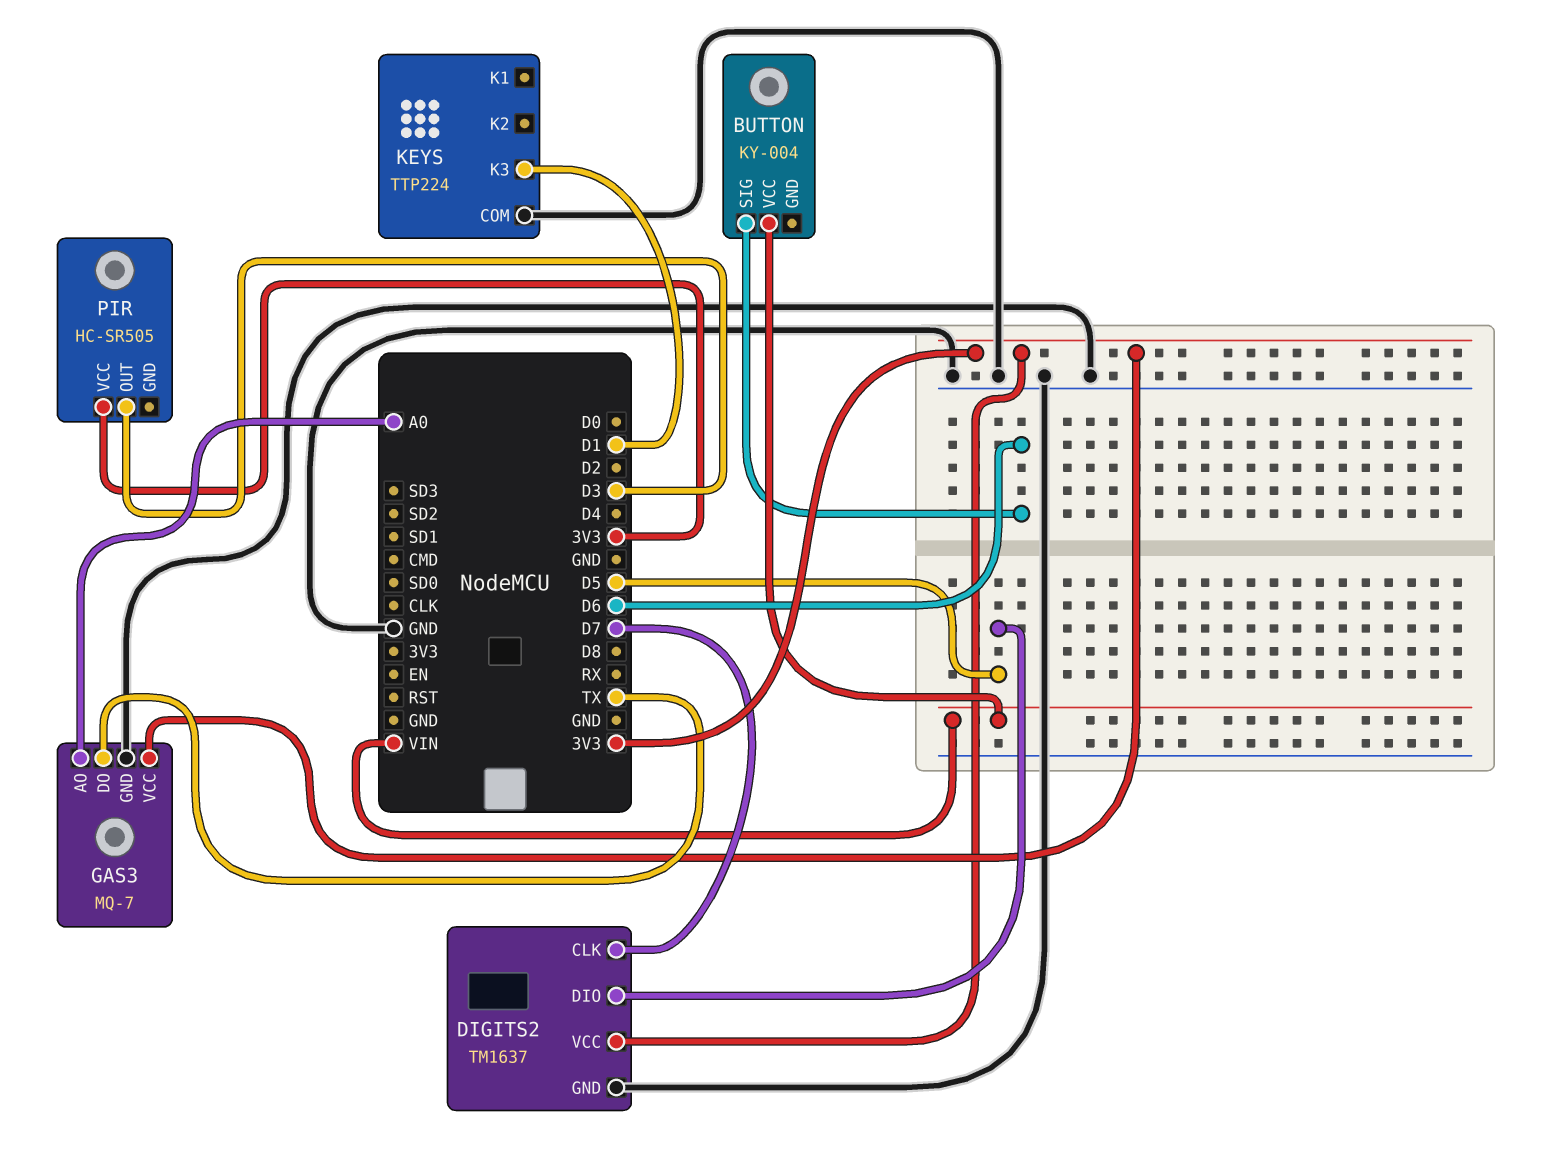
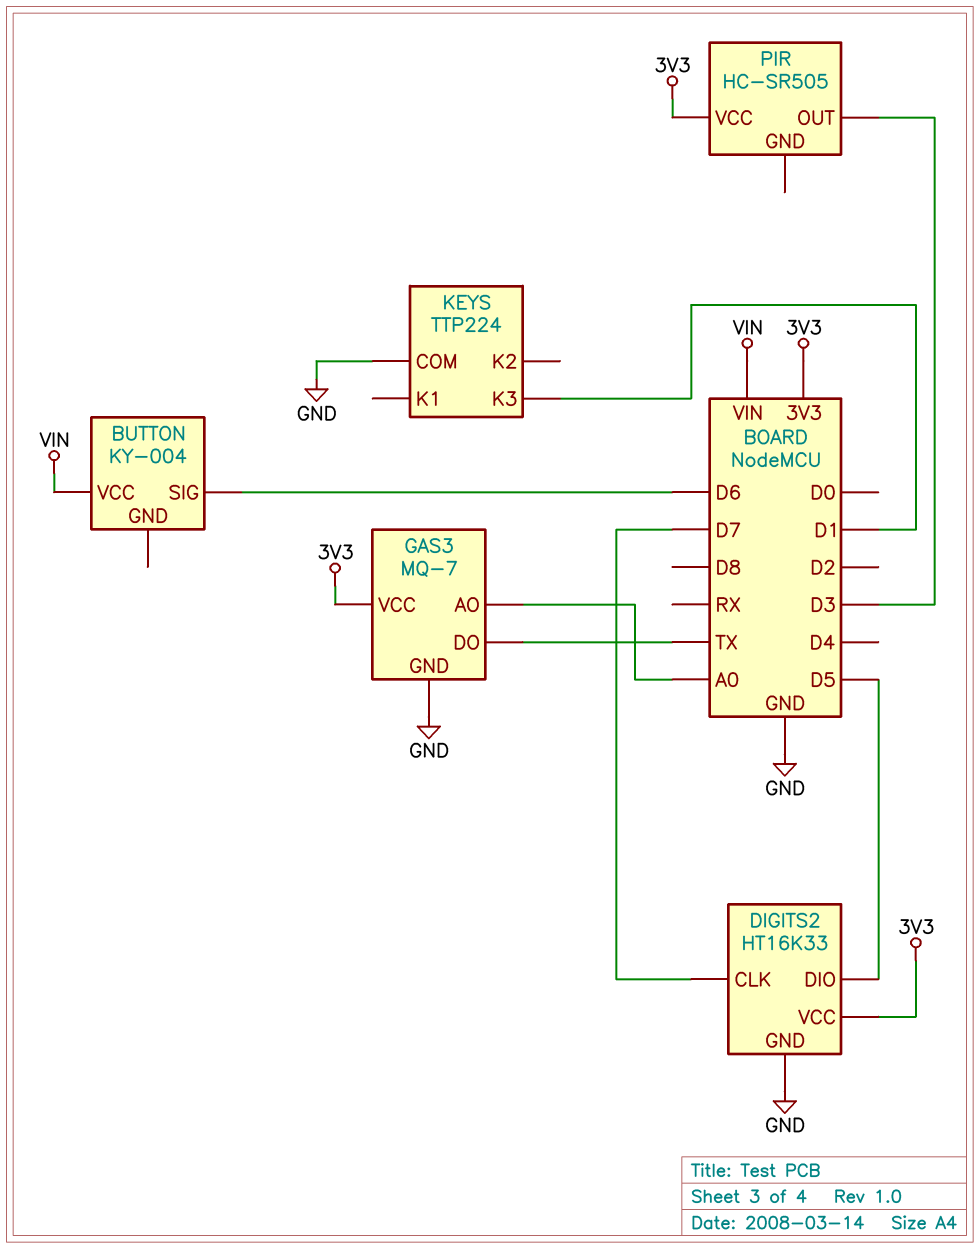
DIGITS2: TM1637 -> HT16K33

